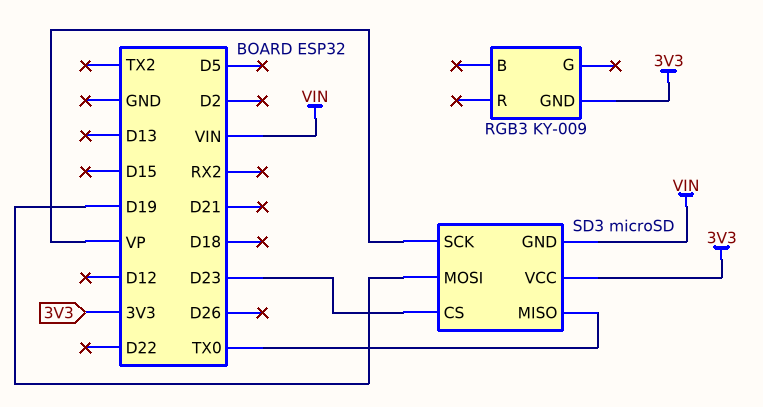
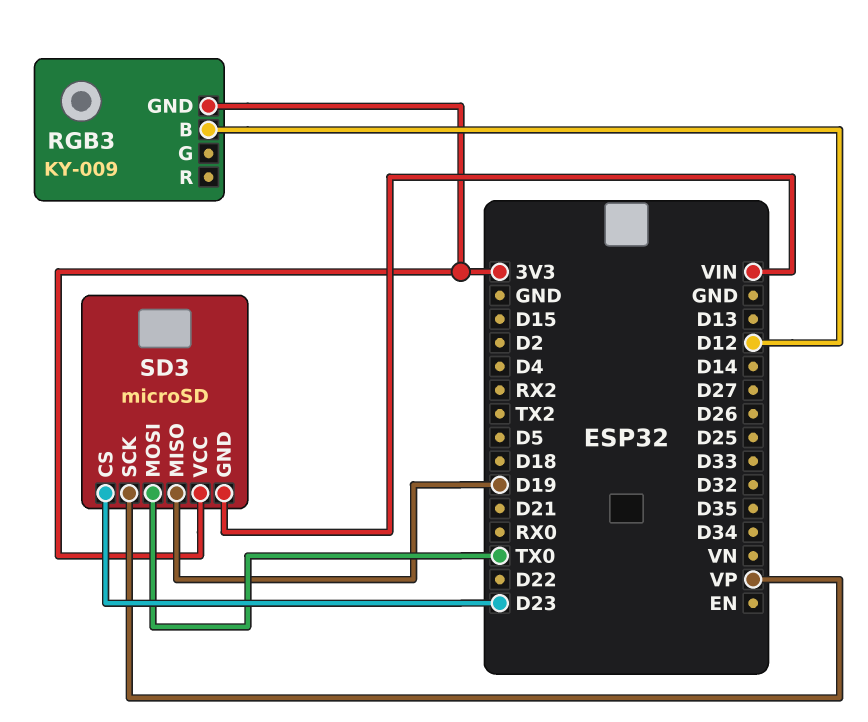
RGB3 pin B: none -> D12
SD3 pin MISO: TX0 -> D19
SD3 pin MOSI: D19 -> TX0

